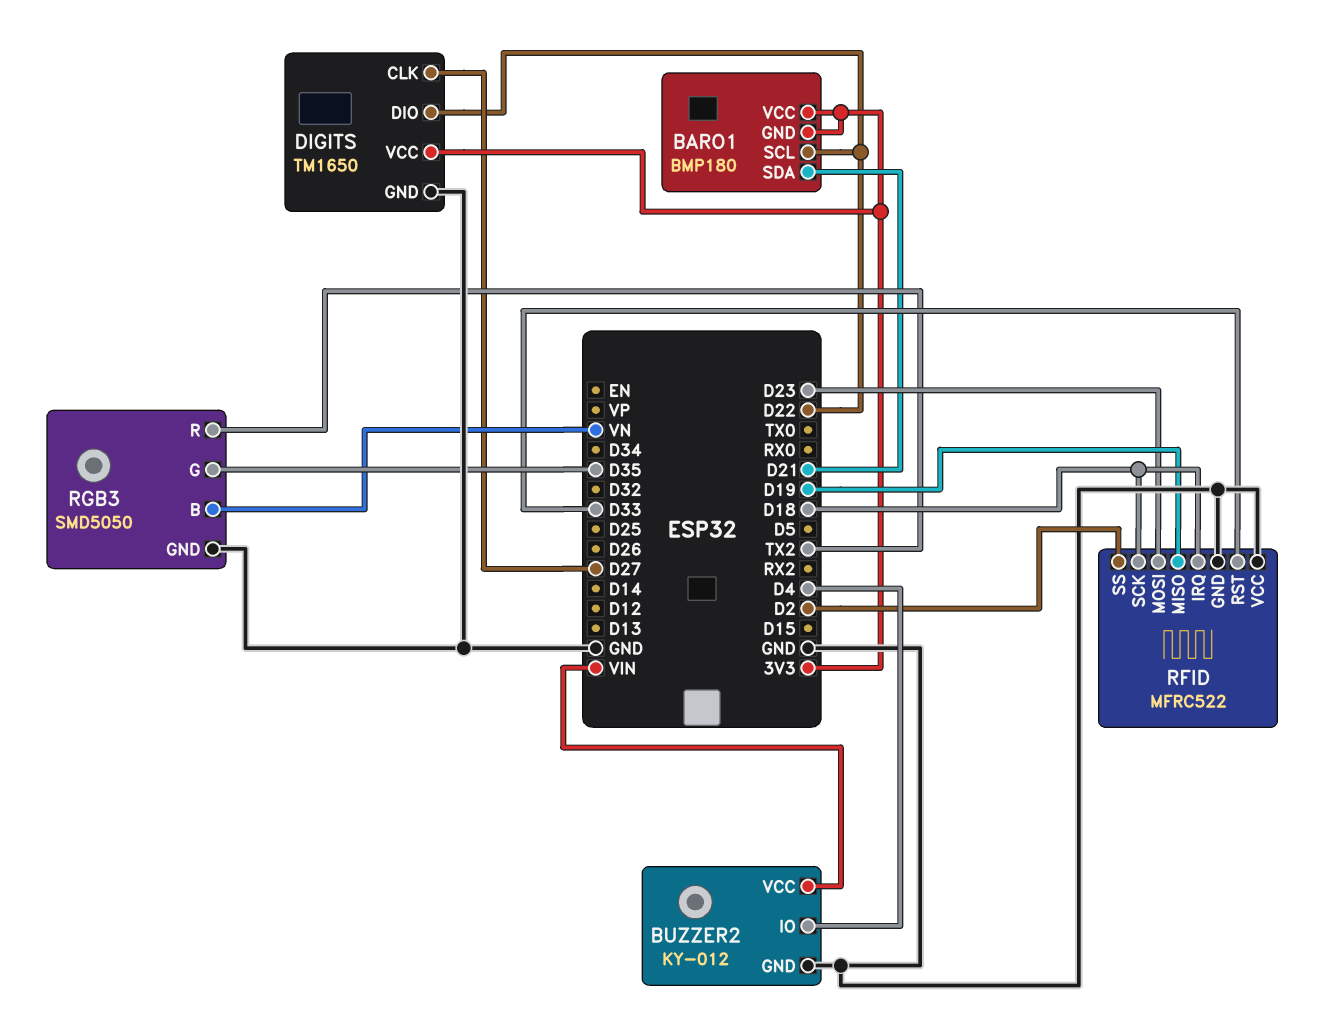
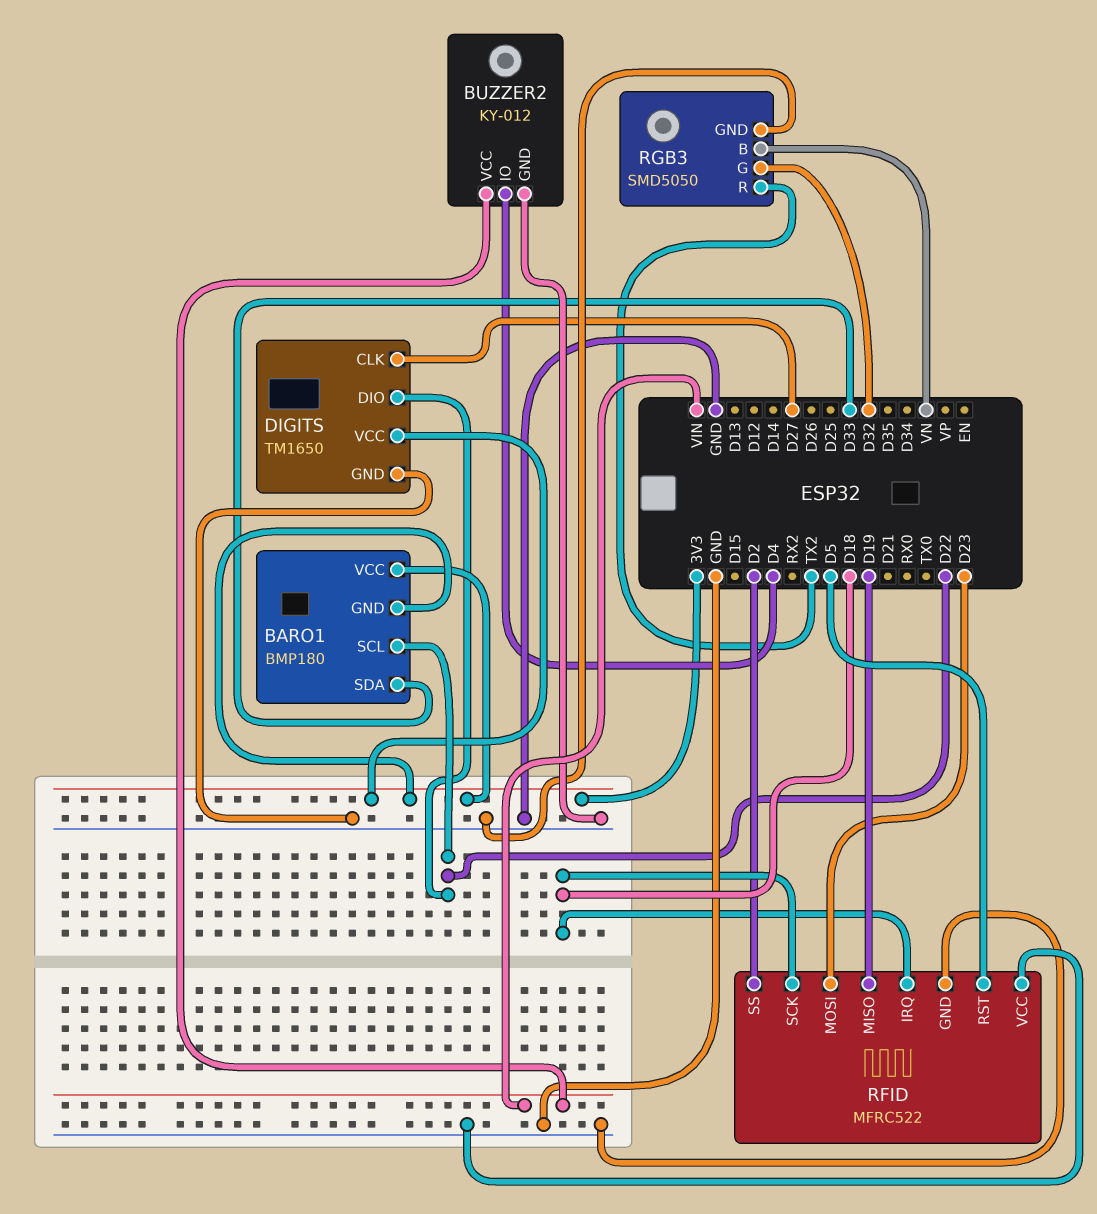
BARO1 pin SDA: D21 -> D33
RFID pin RST: D33 -> D5
RGB3 pin G: D35 -> D32

